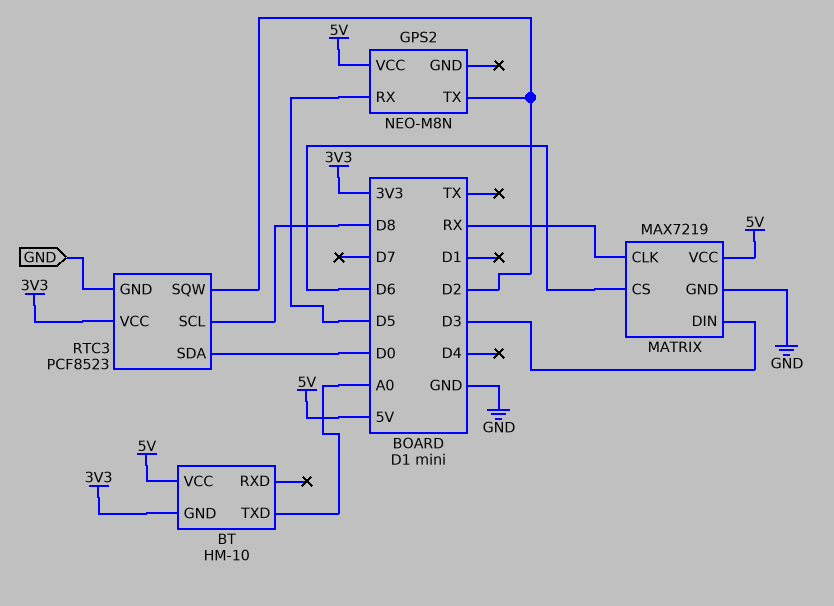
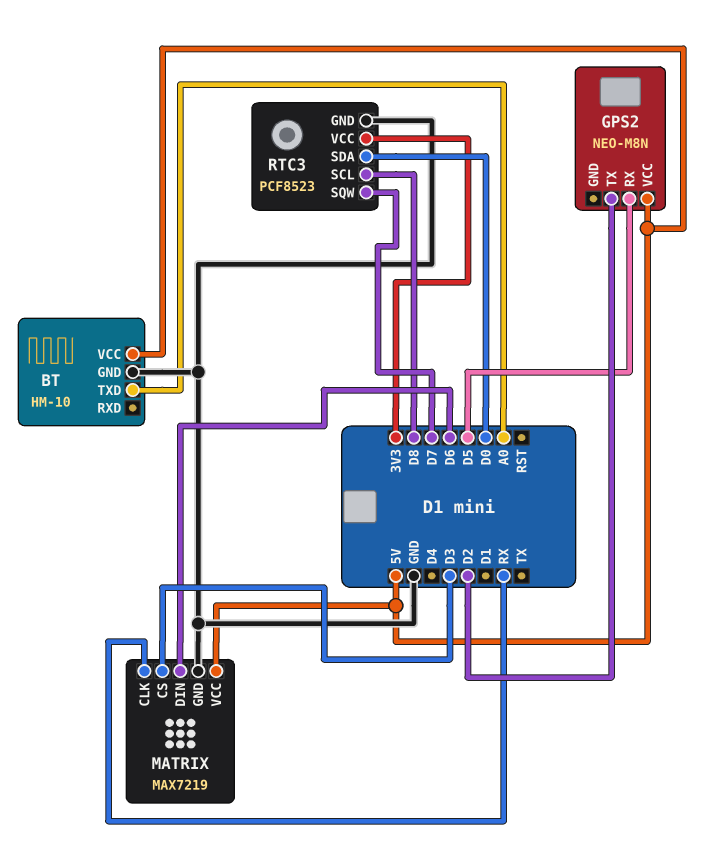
BT pin GND: 3V3 -> GND
MATRIX pin CS: D6 -> D3
MATRIX pin DIN: D3 -> D6
RTC3 pin SQW: D2 -> D7

